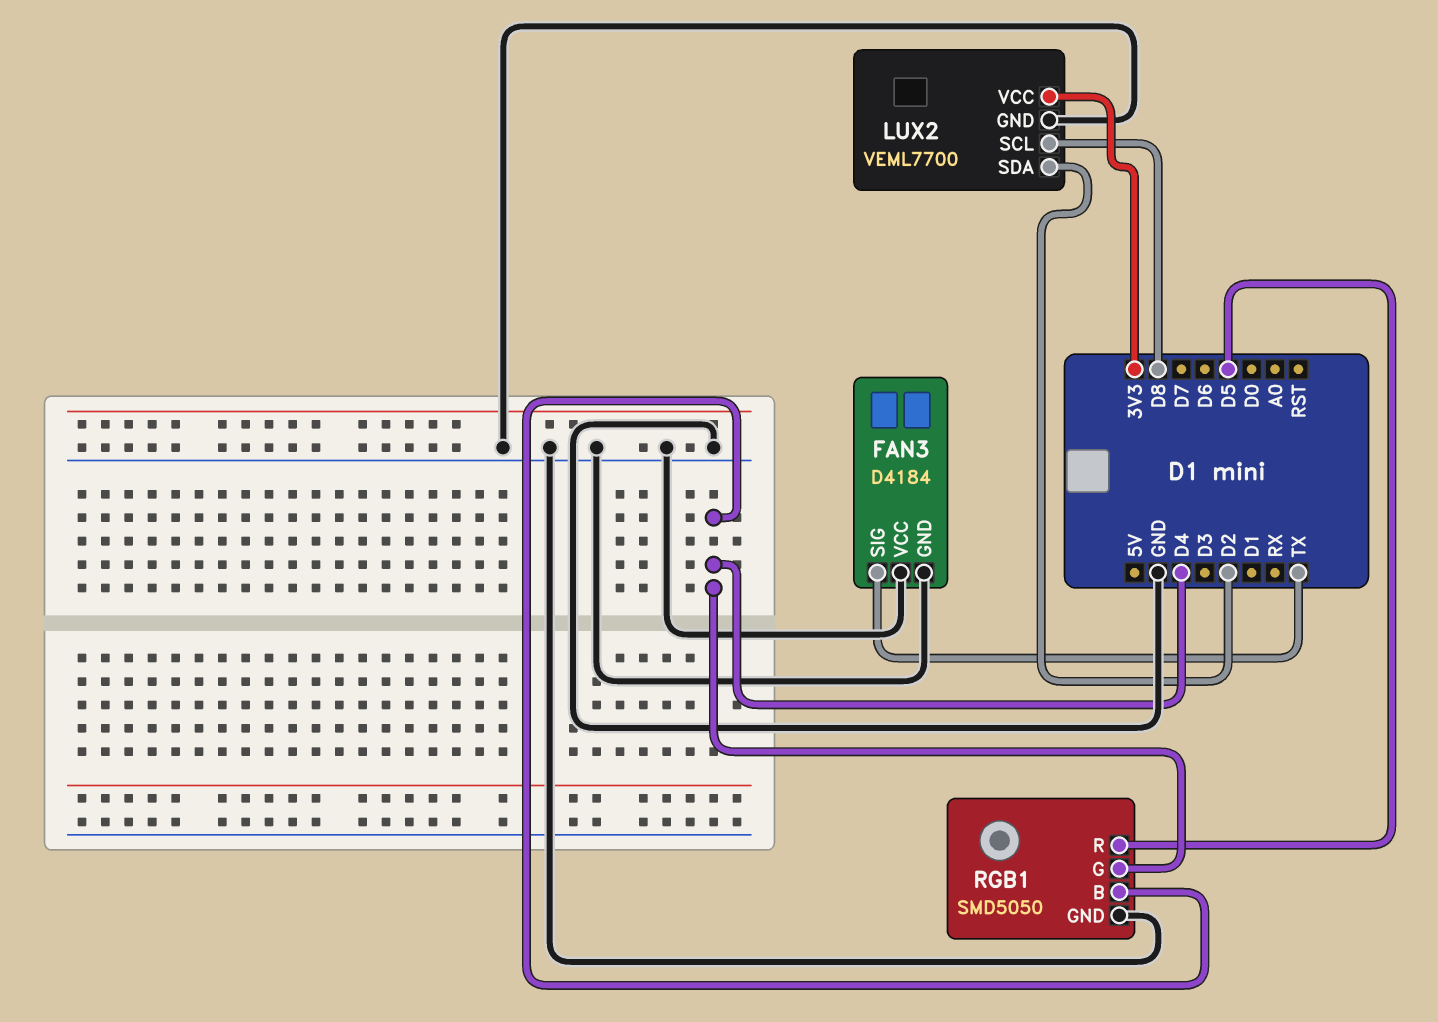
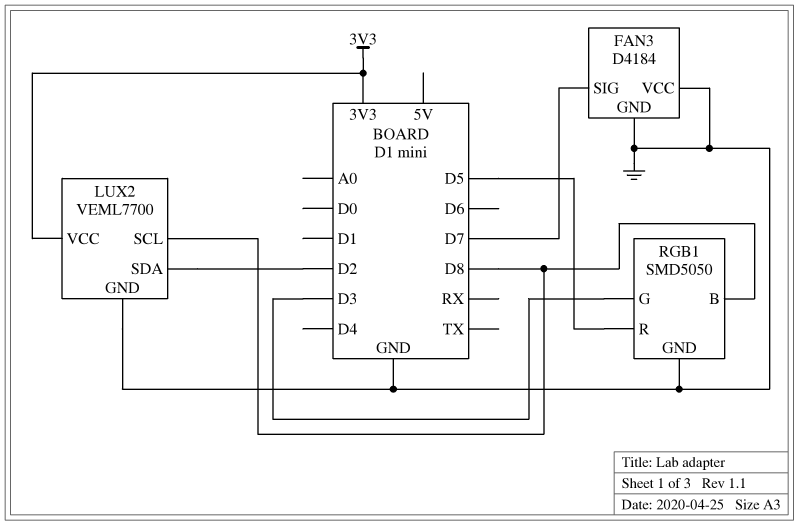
FAN3 pin SIG: TX -> D7
RGB1 pin B: D4 -> D8
RGB1 pin G: D4 -> D3

